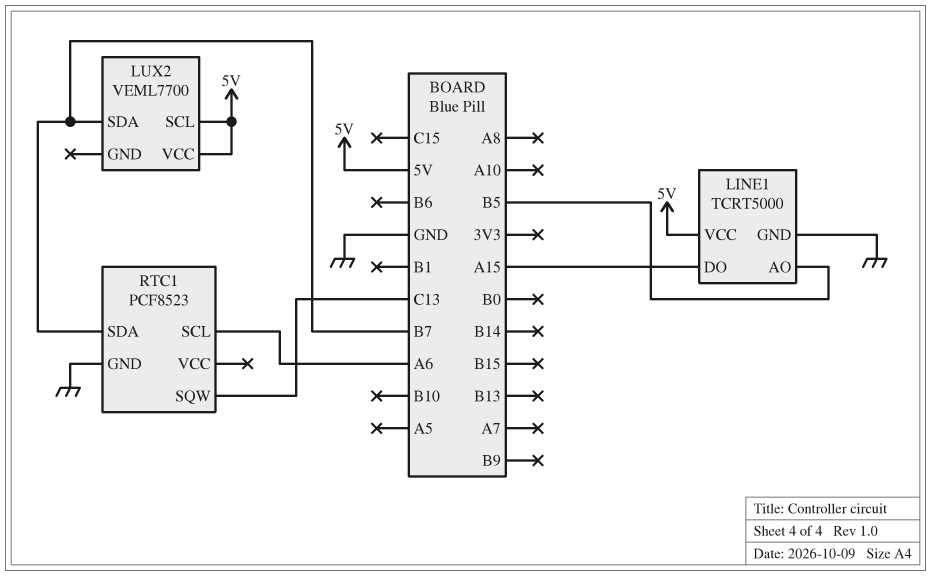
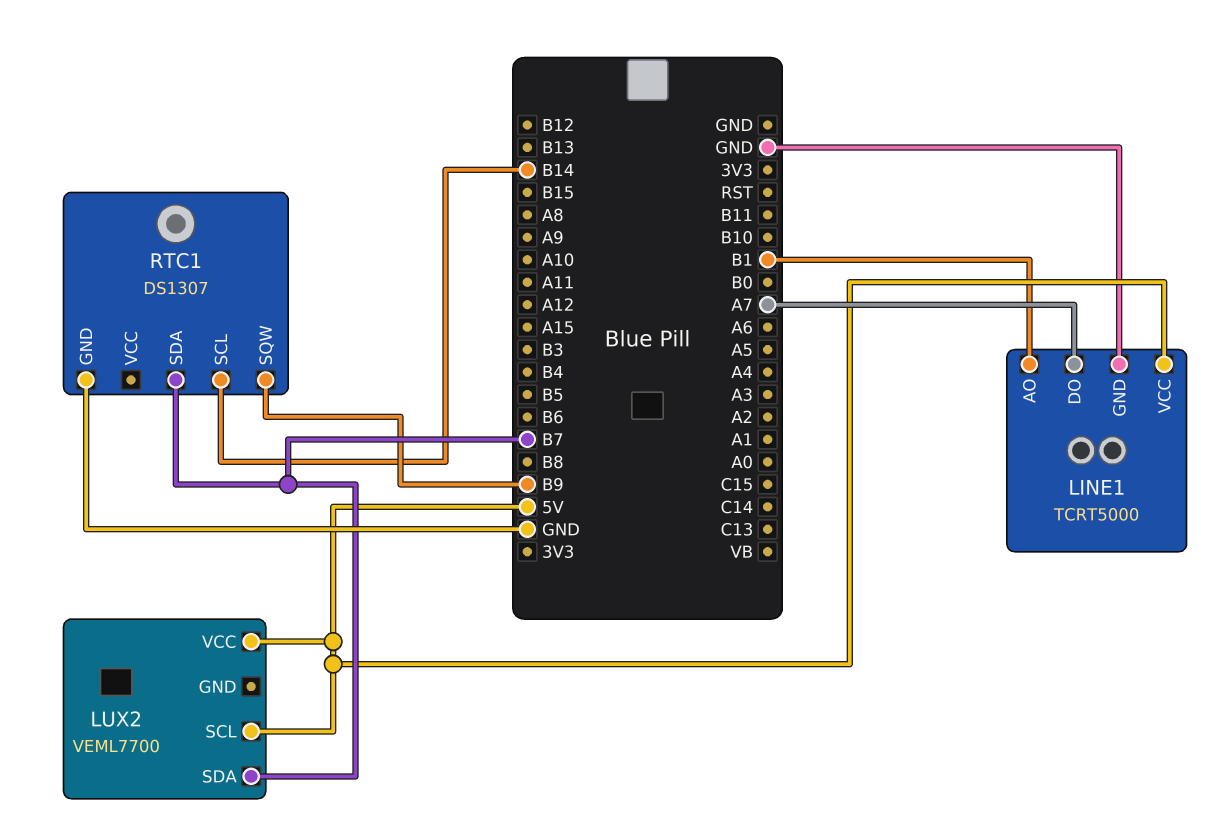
LINE1 pin AO: B5 -> B1
LINE1 pin DO: A15 -> A7
RTC1: PCF8523 -> DS1307
RTC1 pin SCL: A6 -> B14
RTC1 pin SQW: C13 -> B9

